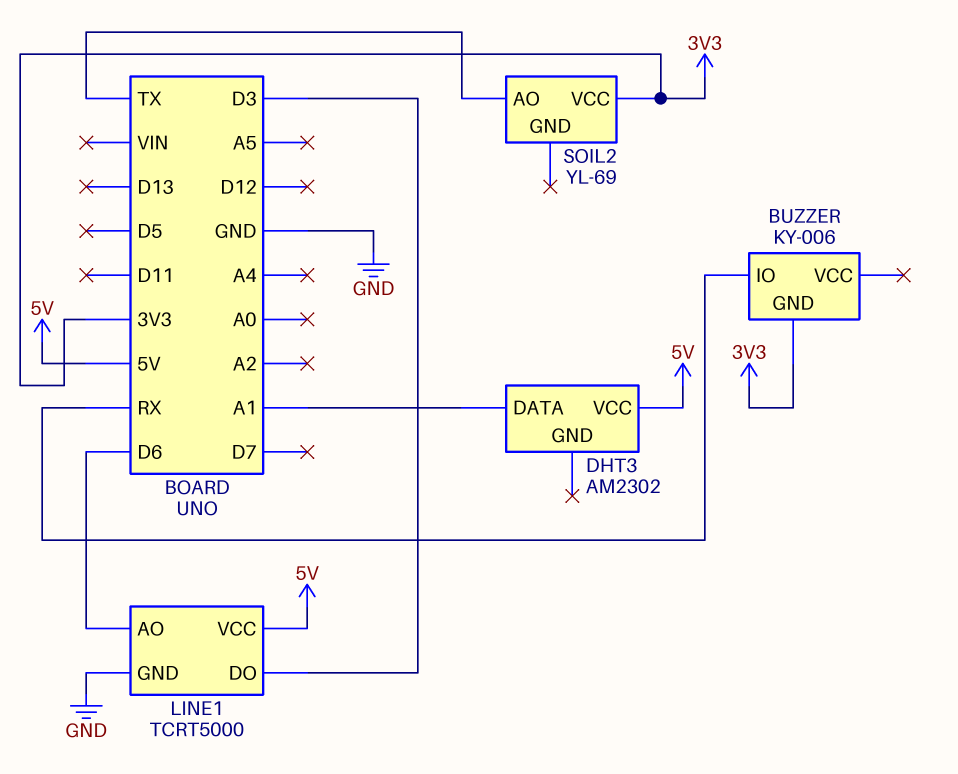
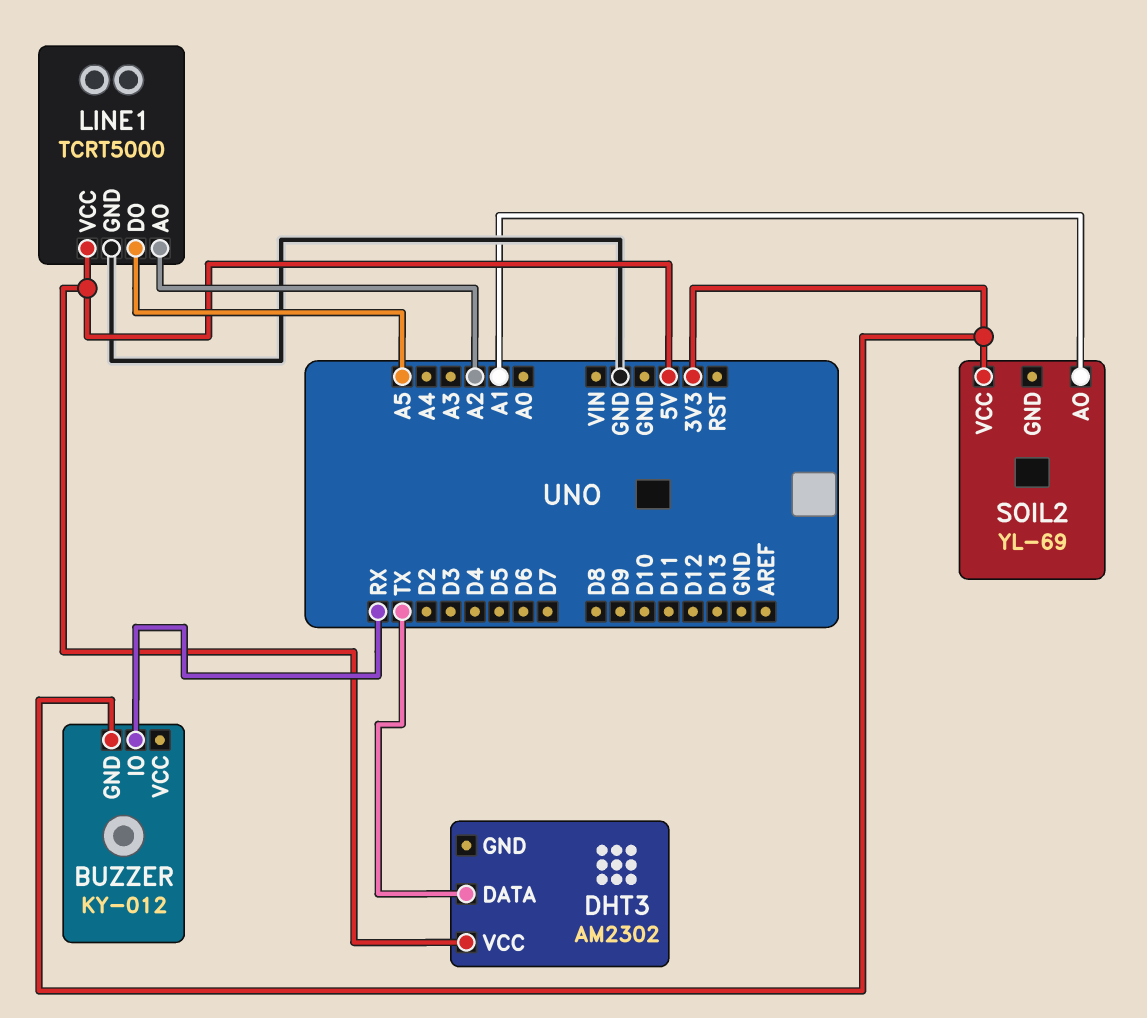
BUZZER: KY-006 -> KY-012
DHT3 pin DATA: A1 -> TX
LINE1 pin AO: D6 -> A2
LINE1 pin DO: D3 -> A5
SOIL2 pin AO: TX -> A1

